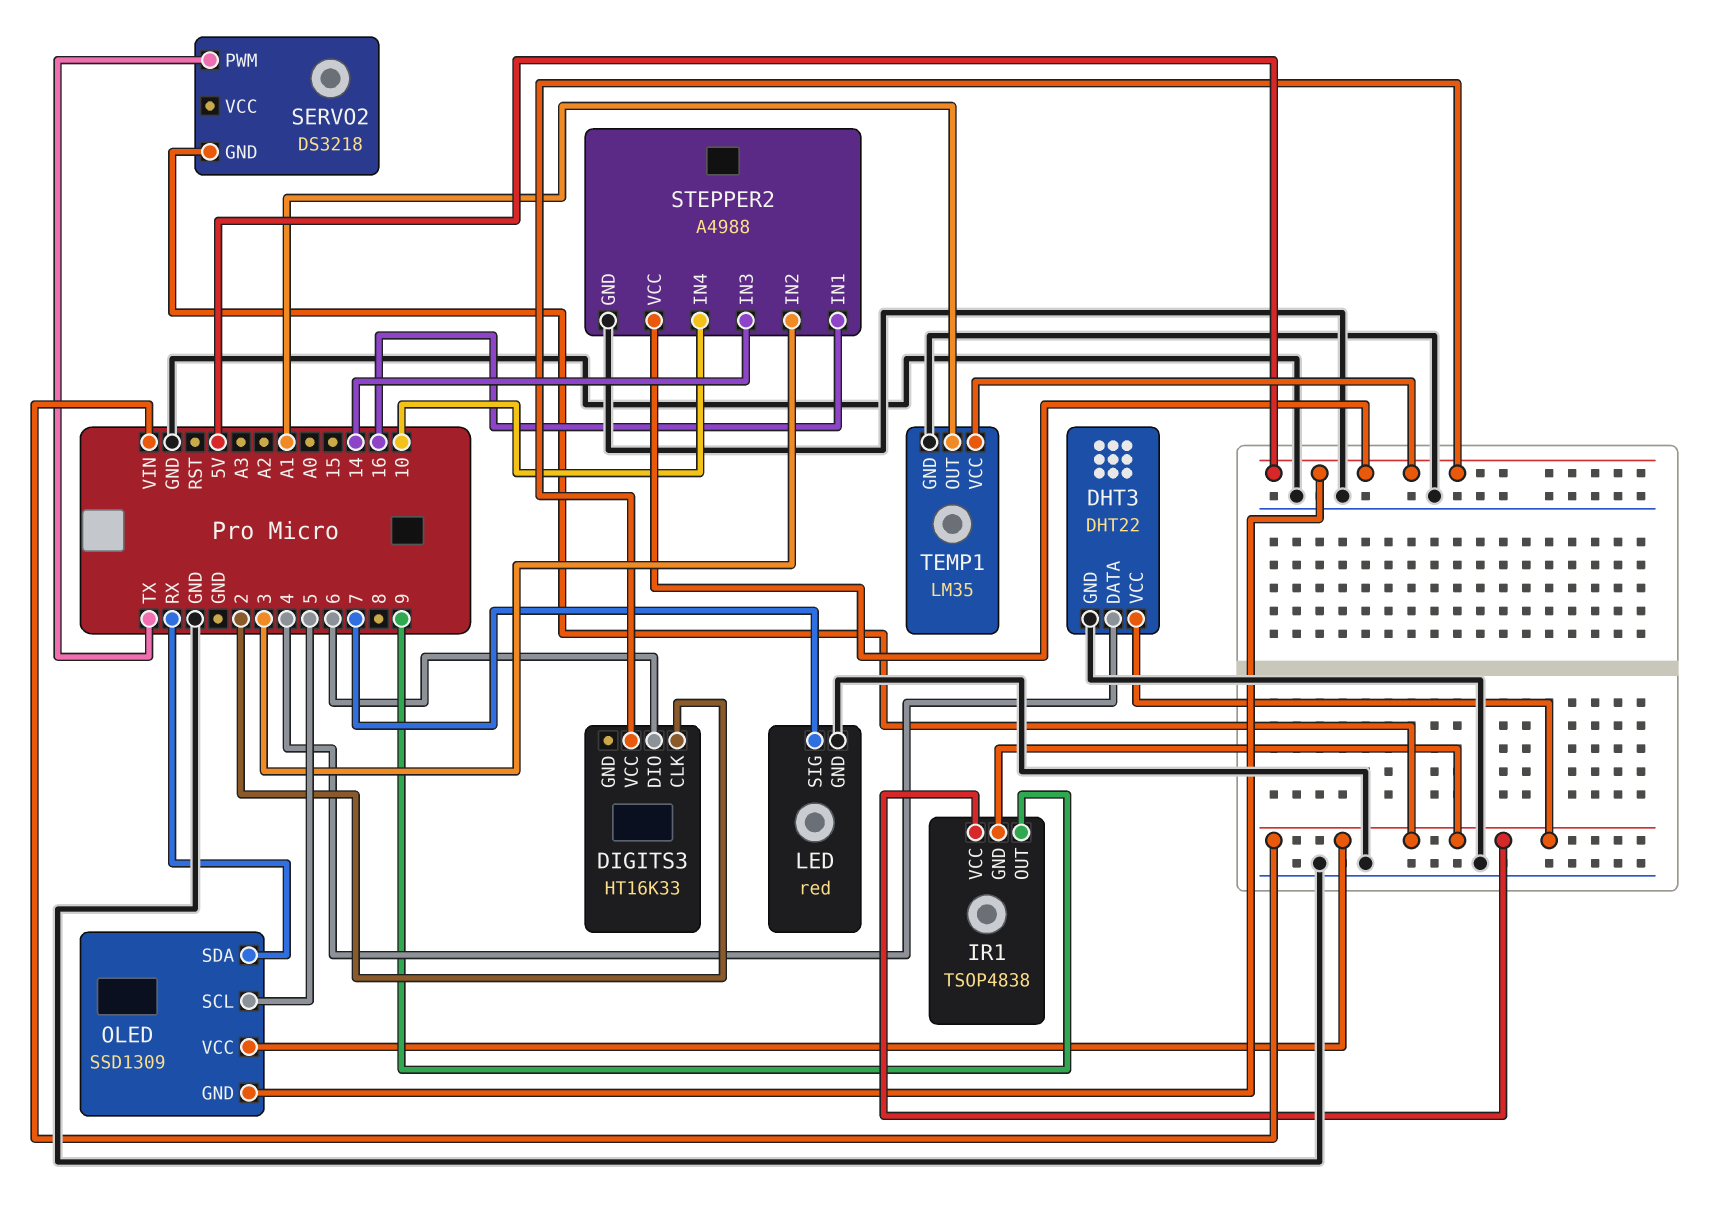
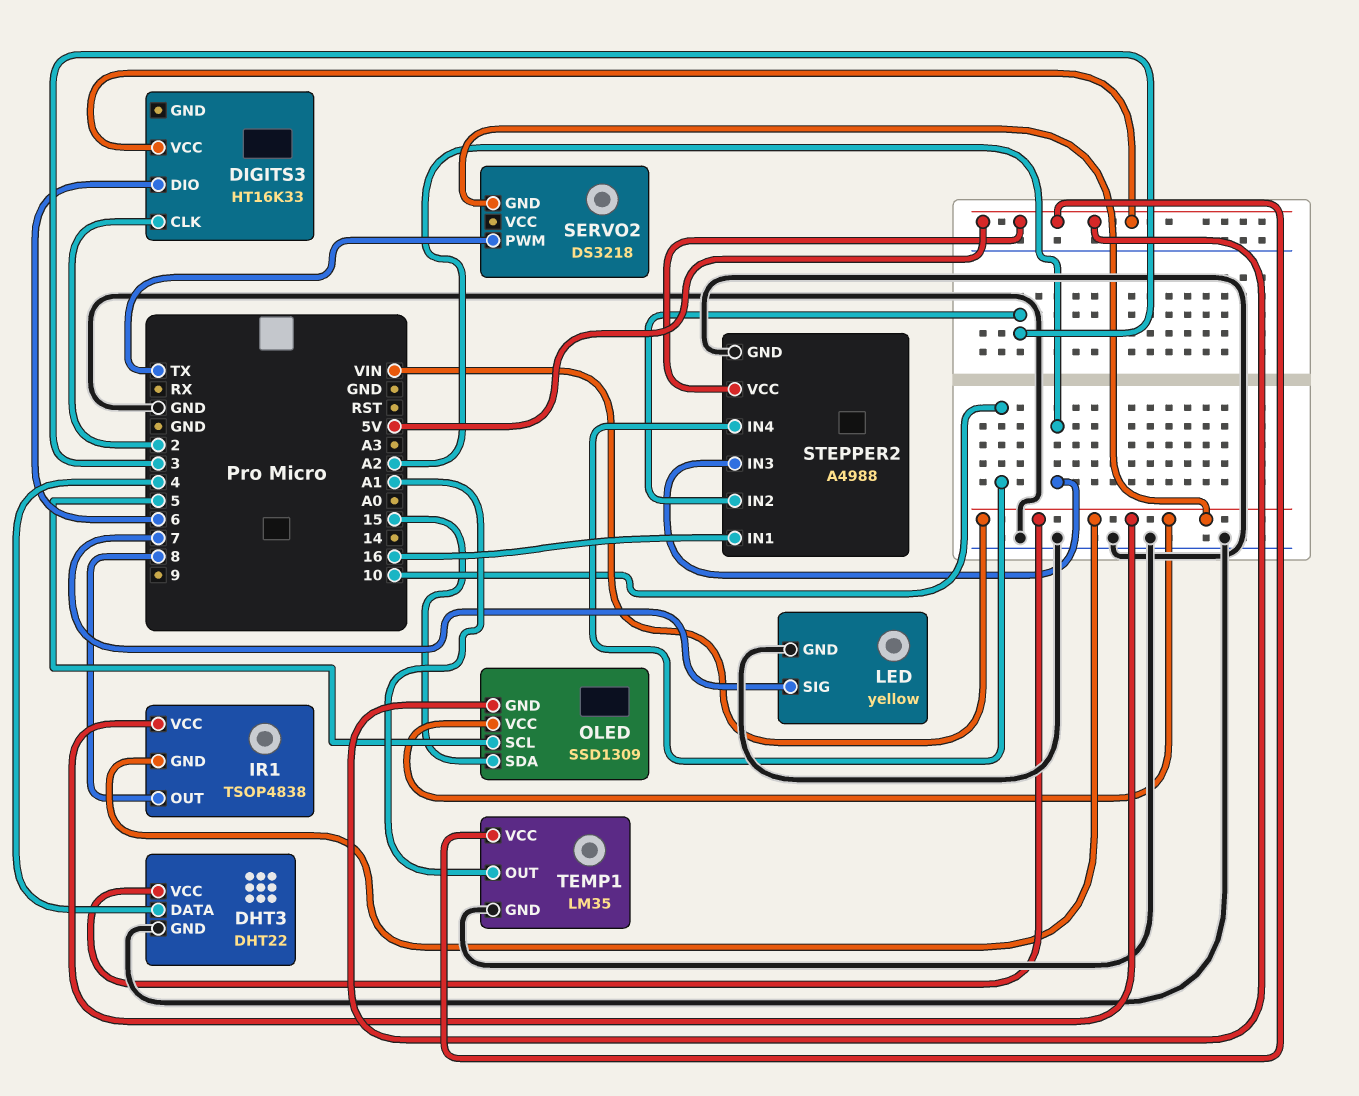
IR1 pin OUT: 9 -> 8
LED: red -> yellow
OLED pin SDA: RX -> 15
STEPPER2 pin IN3: 14 -> A2

